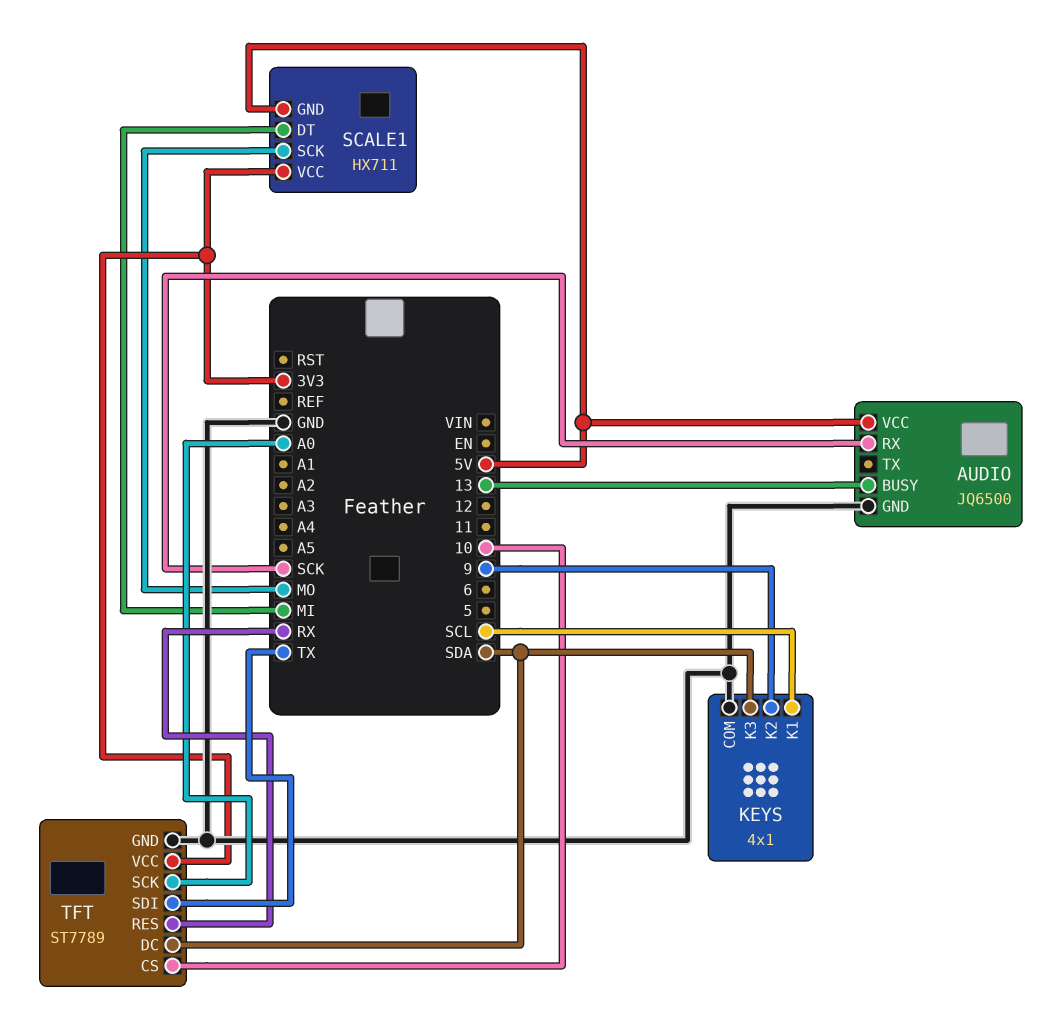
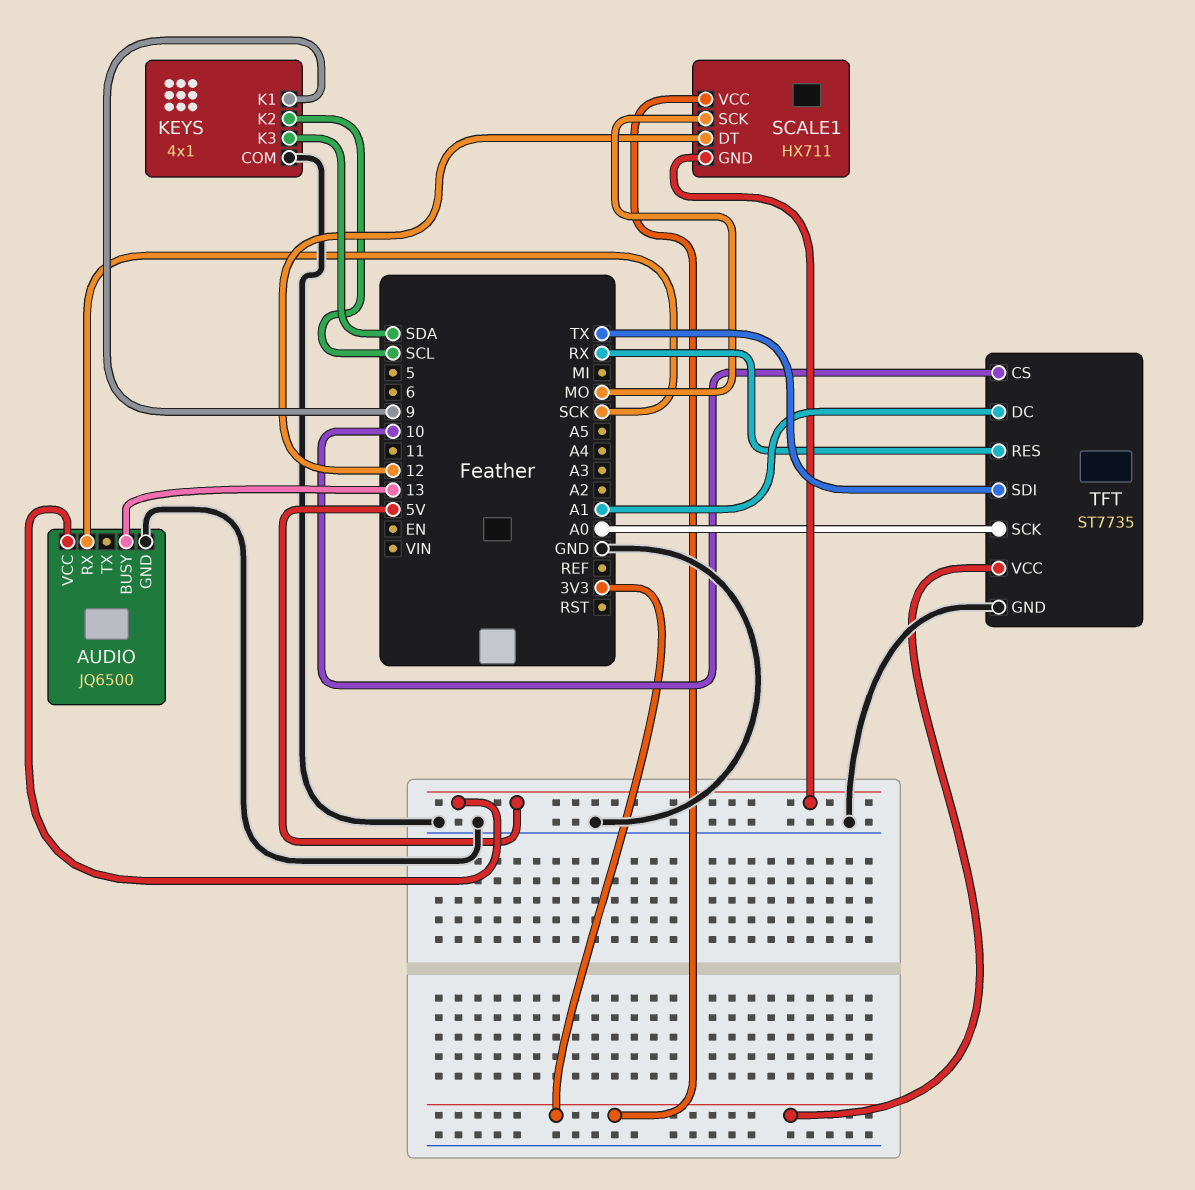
KEYS pin K1: SCL -> 9
KEYS pin K2: 9 -> SCL
SCALE1 pin DT: MI -> 12
TFT: ST7789 -> ST7735
TFT pin DC: SDA -> A1

